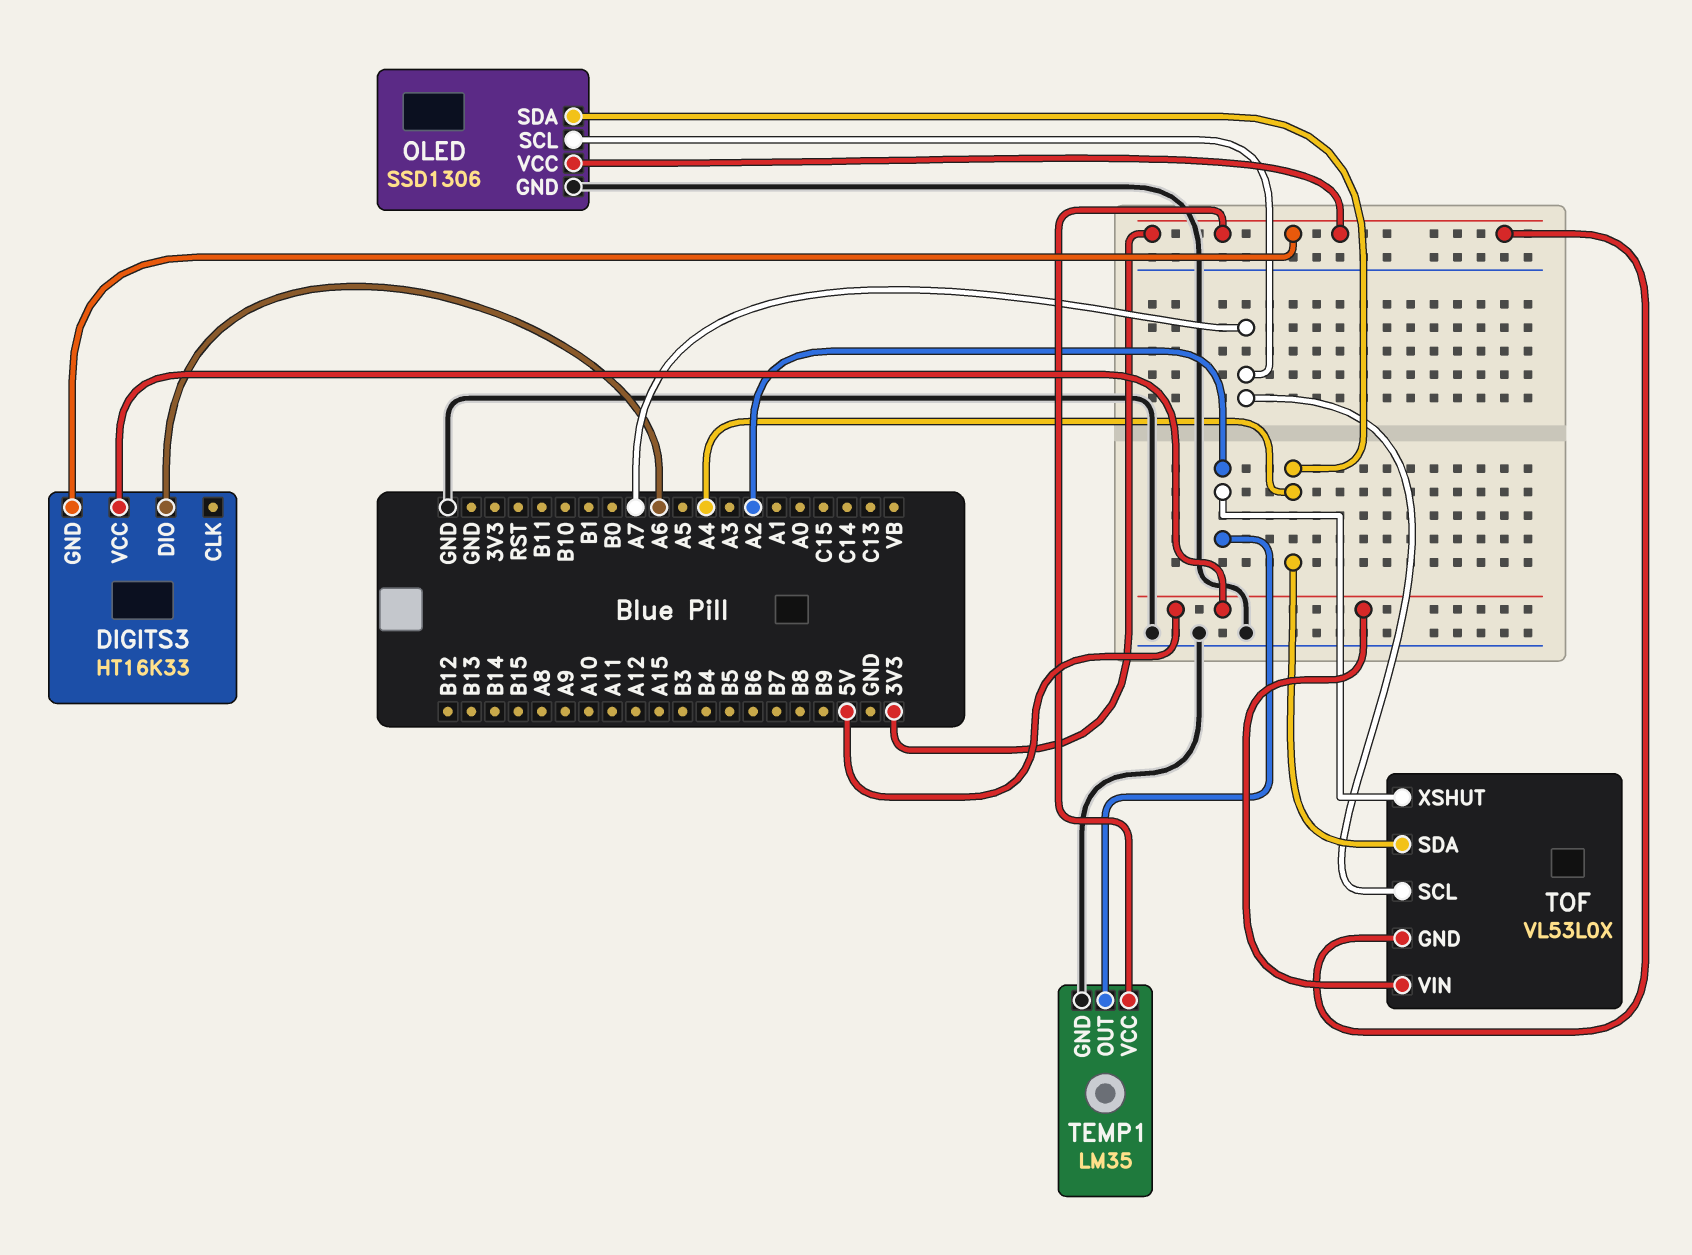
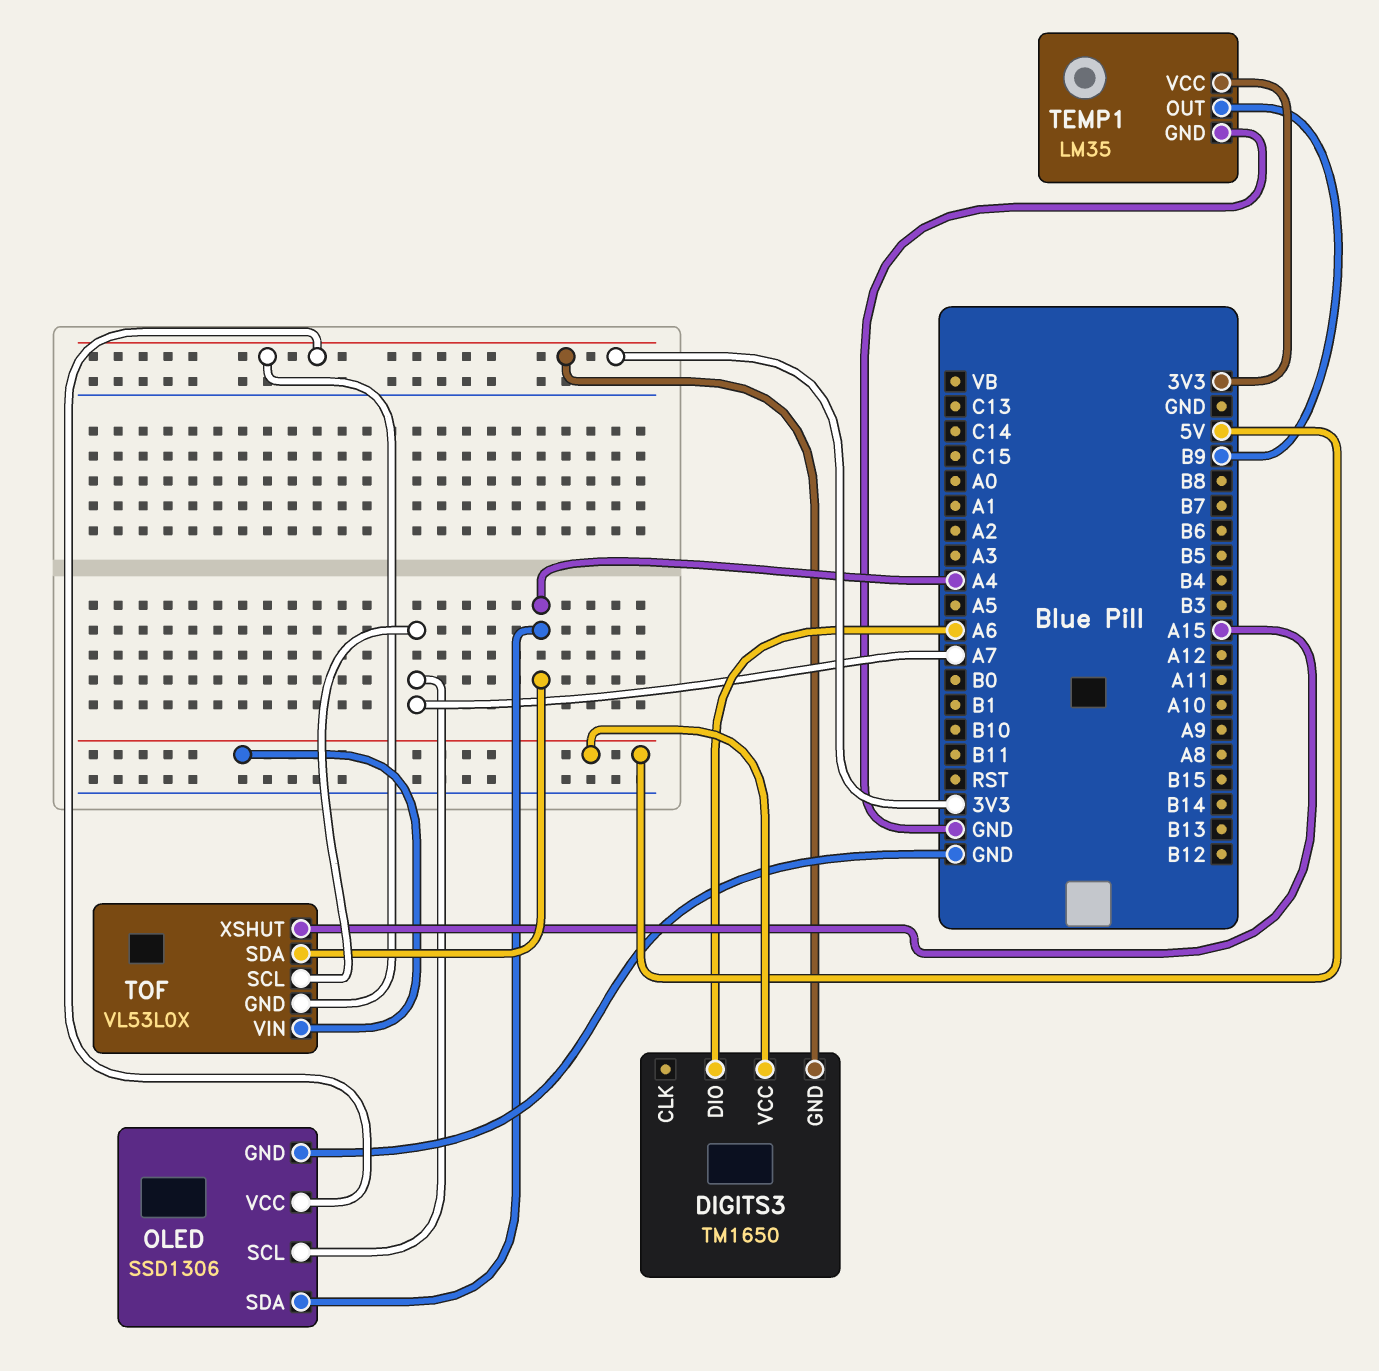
DIGITS3: HT16K33 -> TM1650
TEMP1 pin OUT: A2 -> B9
TOF pin XSHUT: A2 -> A15

